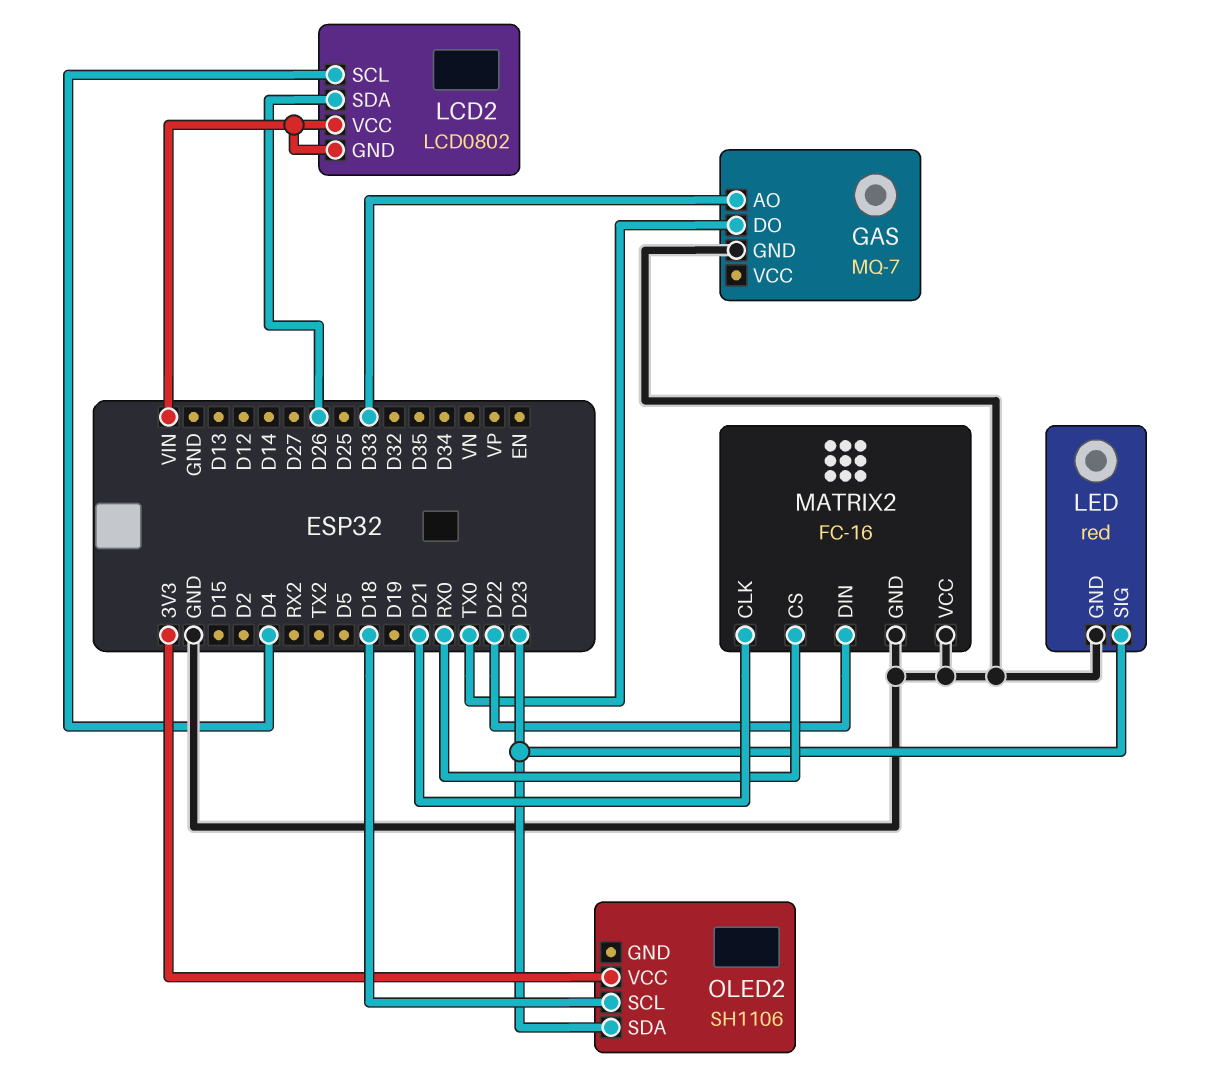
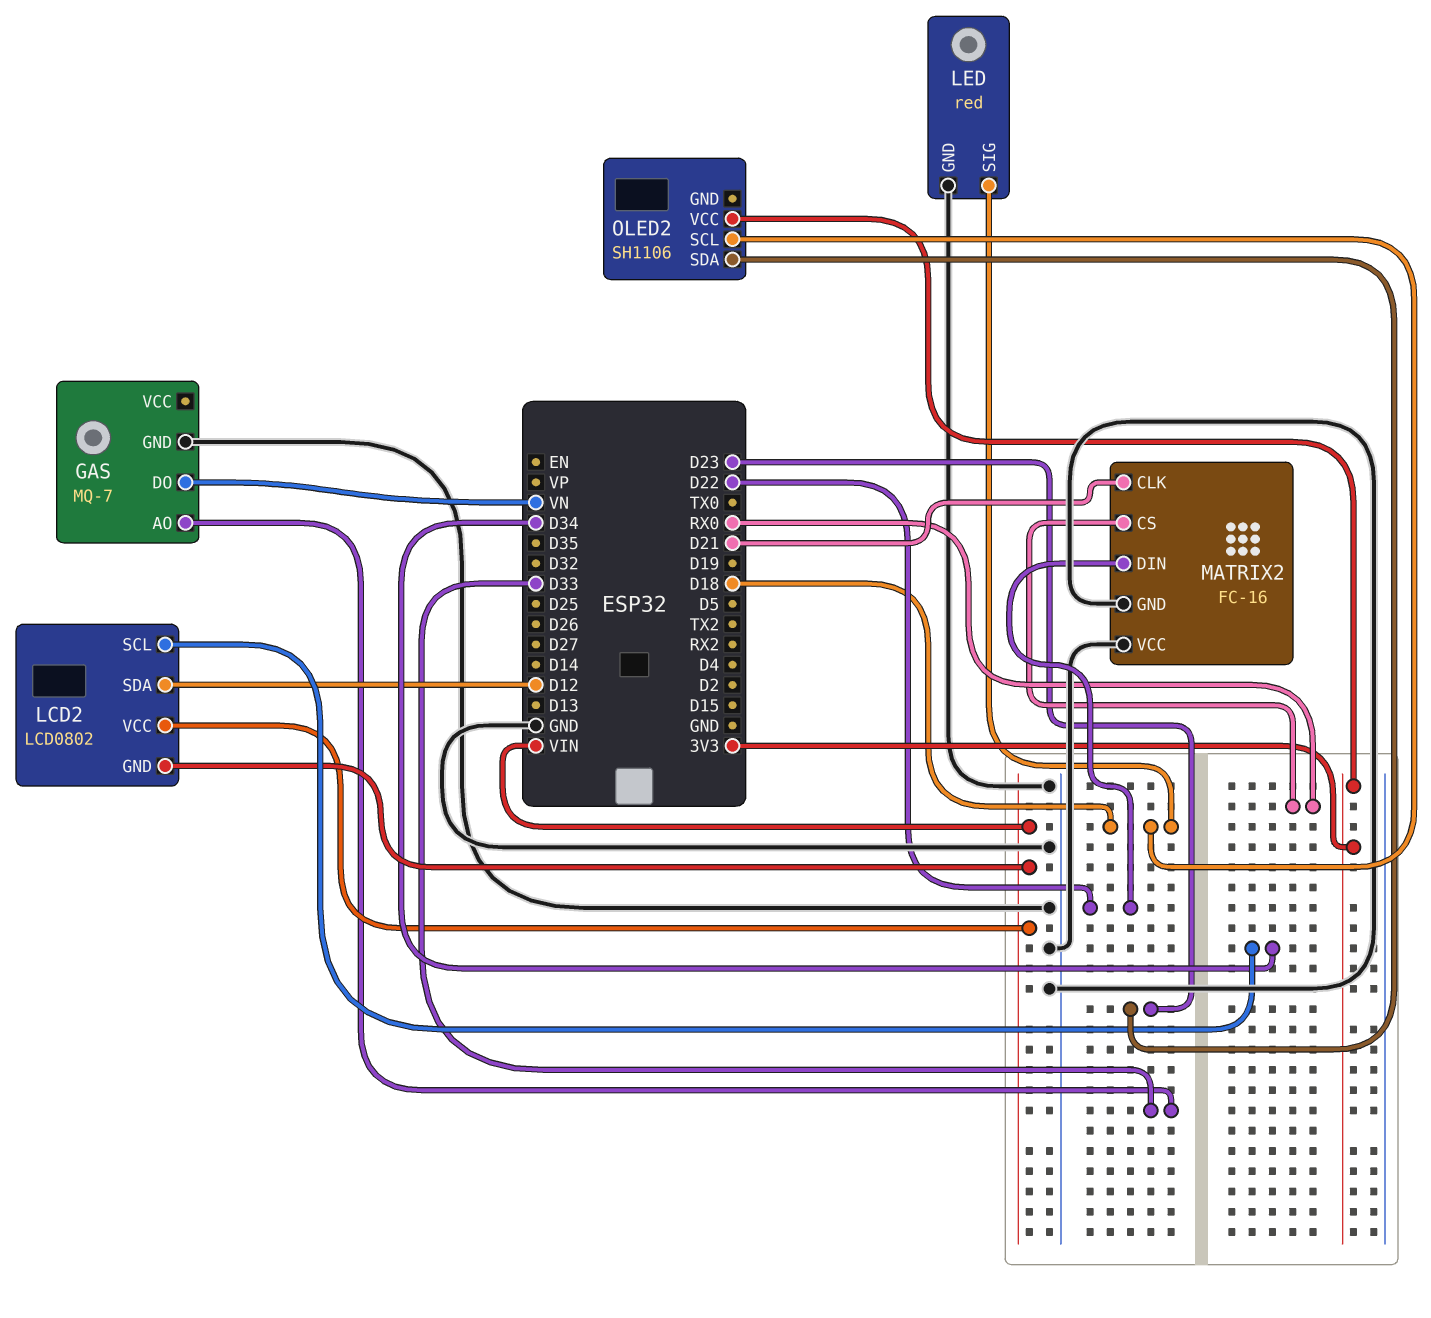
GAS pin DO: TX0 -> VN
LCD2 pin SCL: D4 -> D34
LCD2 pin SDA: D26 -> D12
LED pin SIG: D23 -> D18

